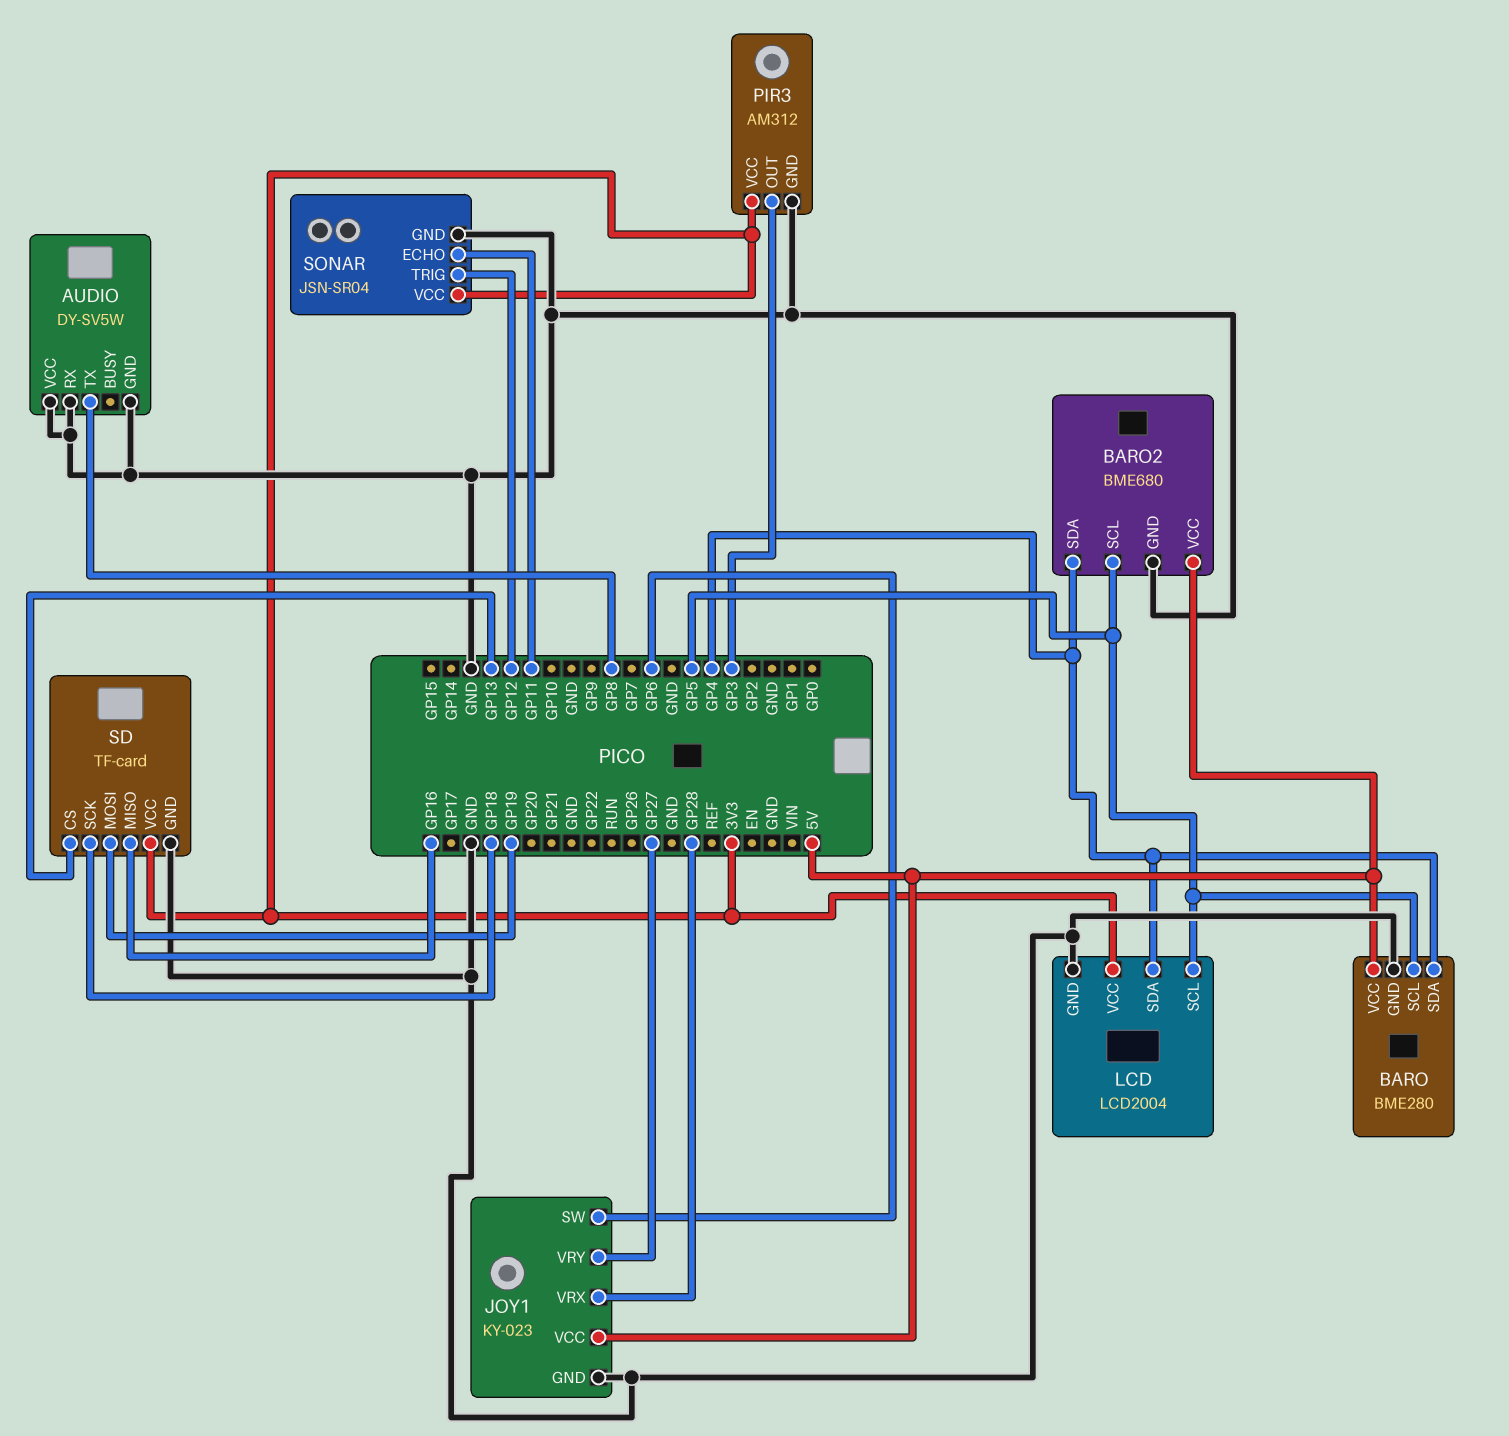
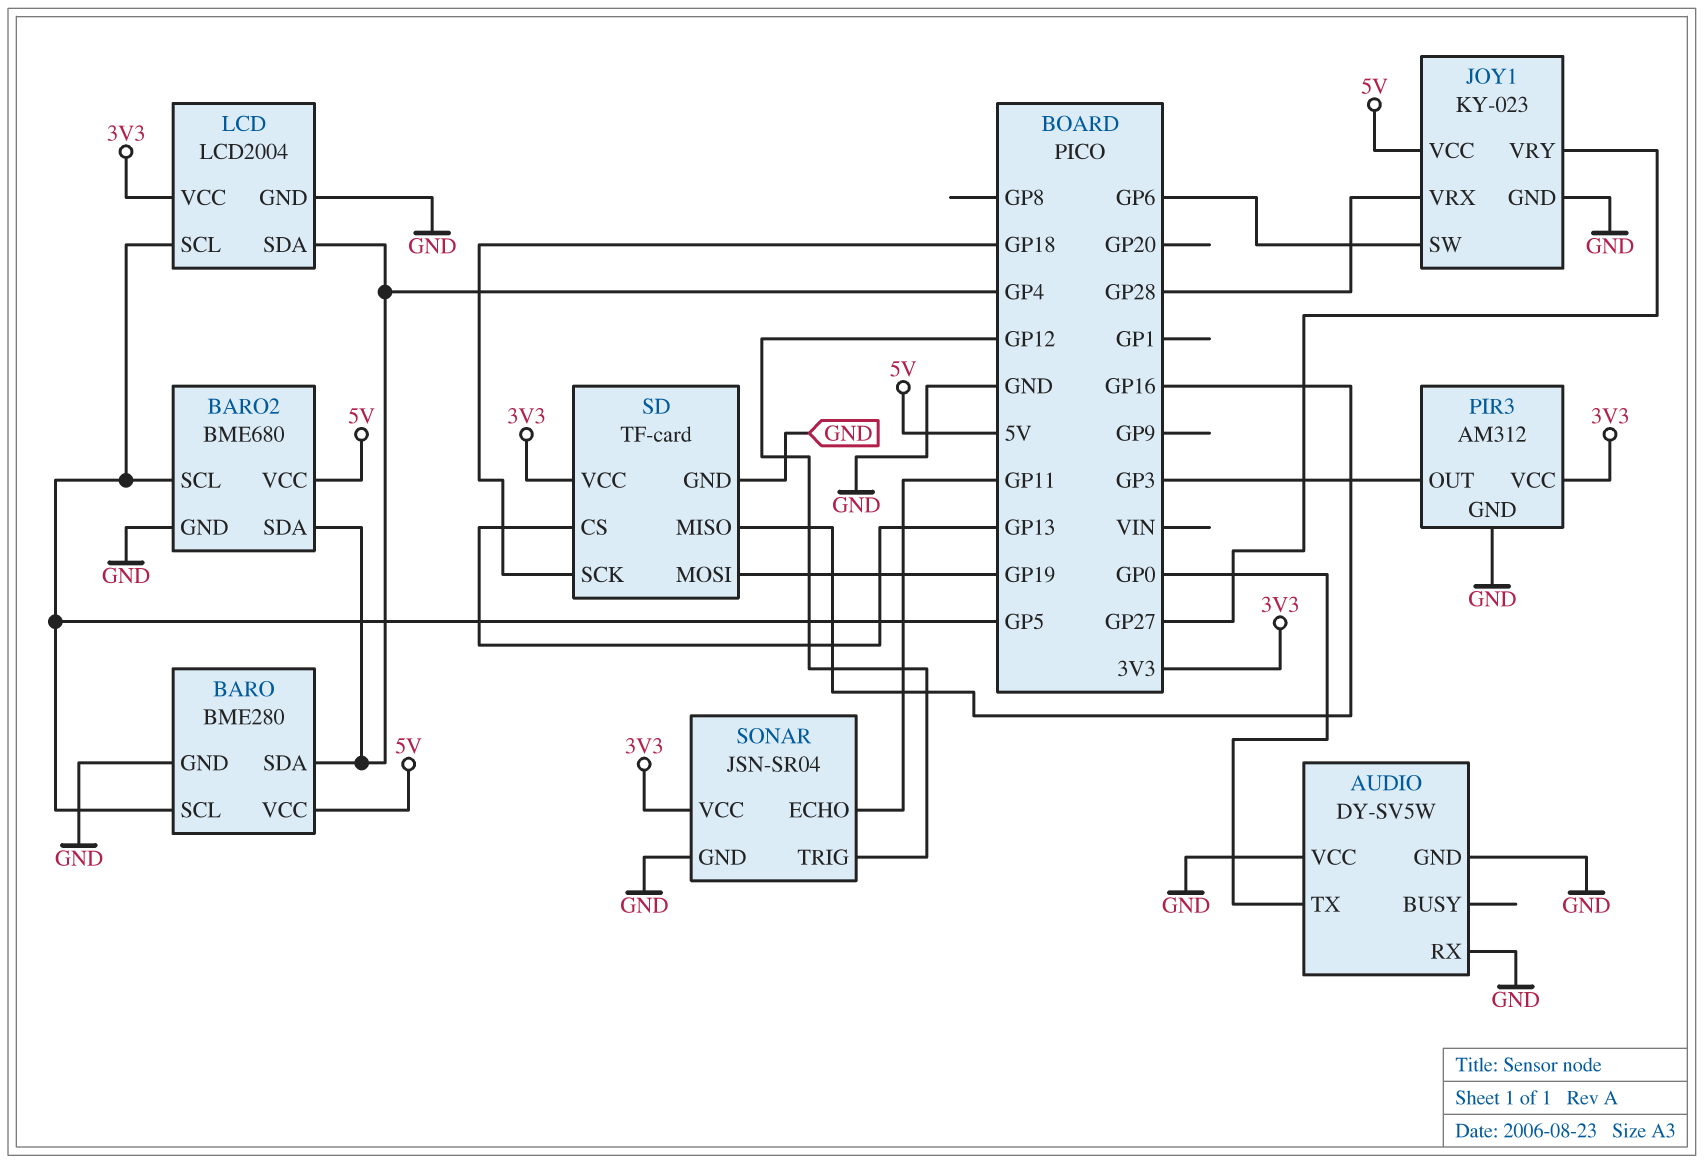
AUDIO pin TX: GP8 -> GP0

